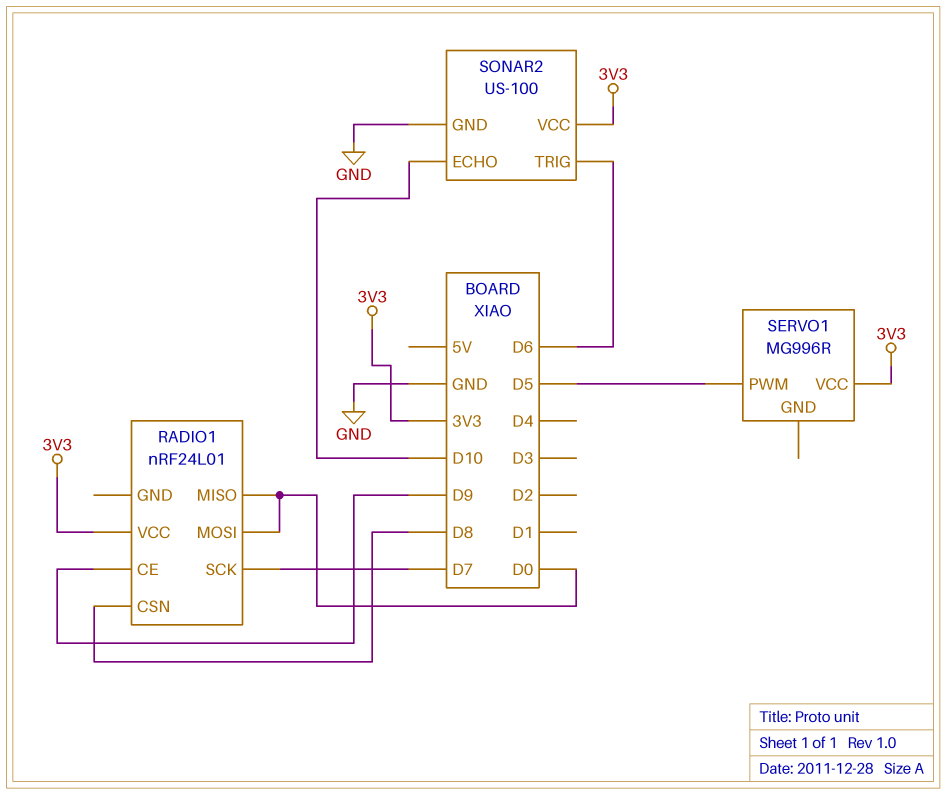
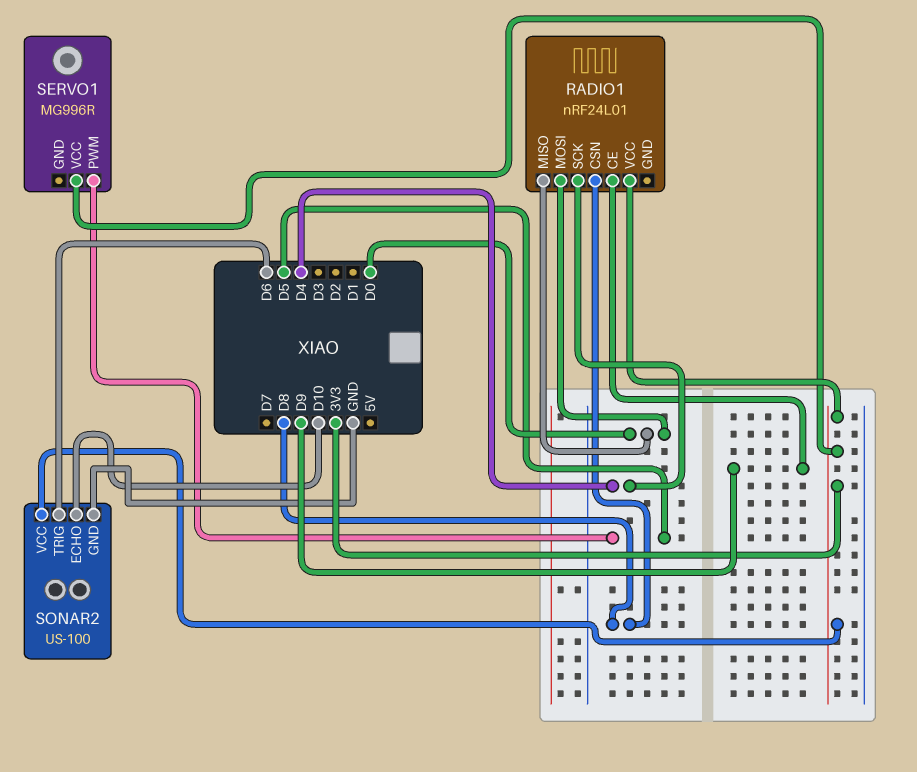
RADIO1 pin SCK: D7 -> D4

